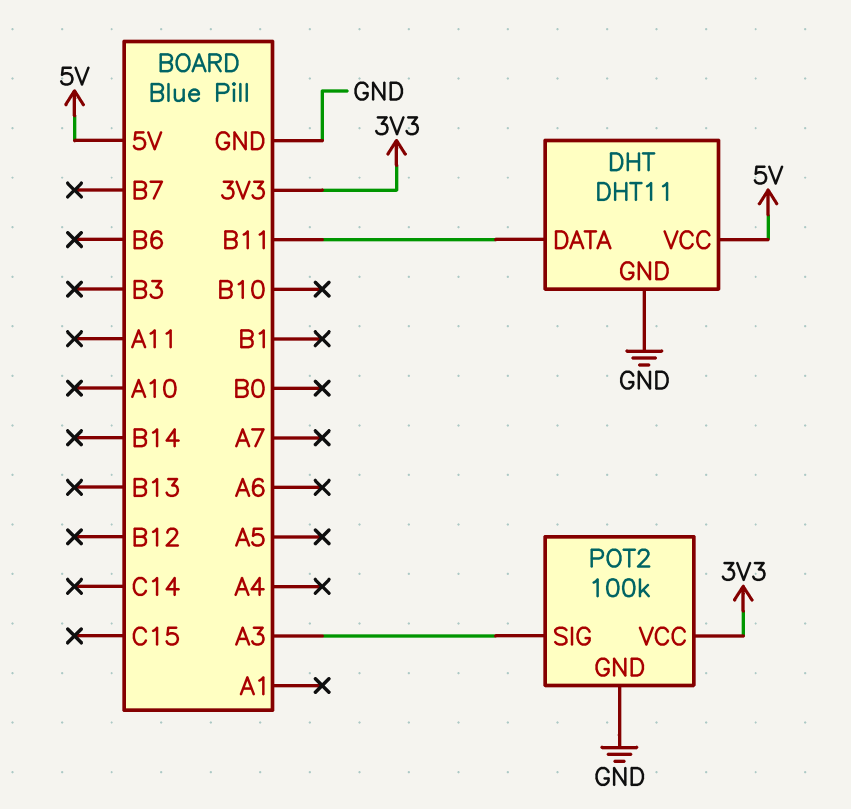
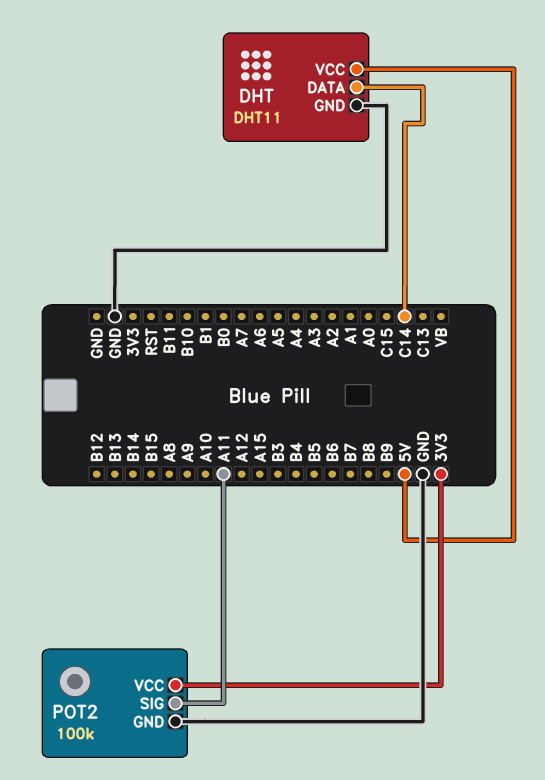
DHT pin DATA: B11 -> C14
POT2 pin SIG: A3 -> A11

